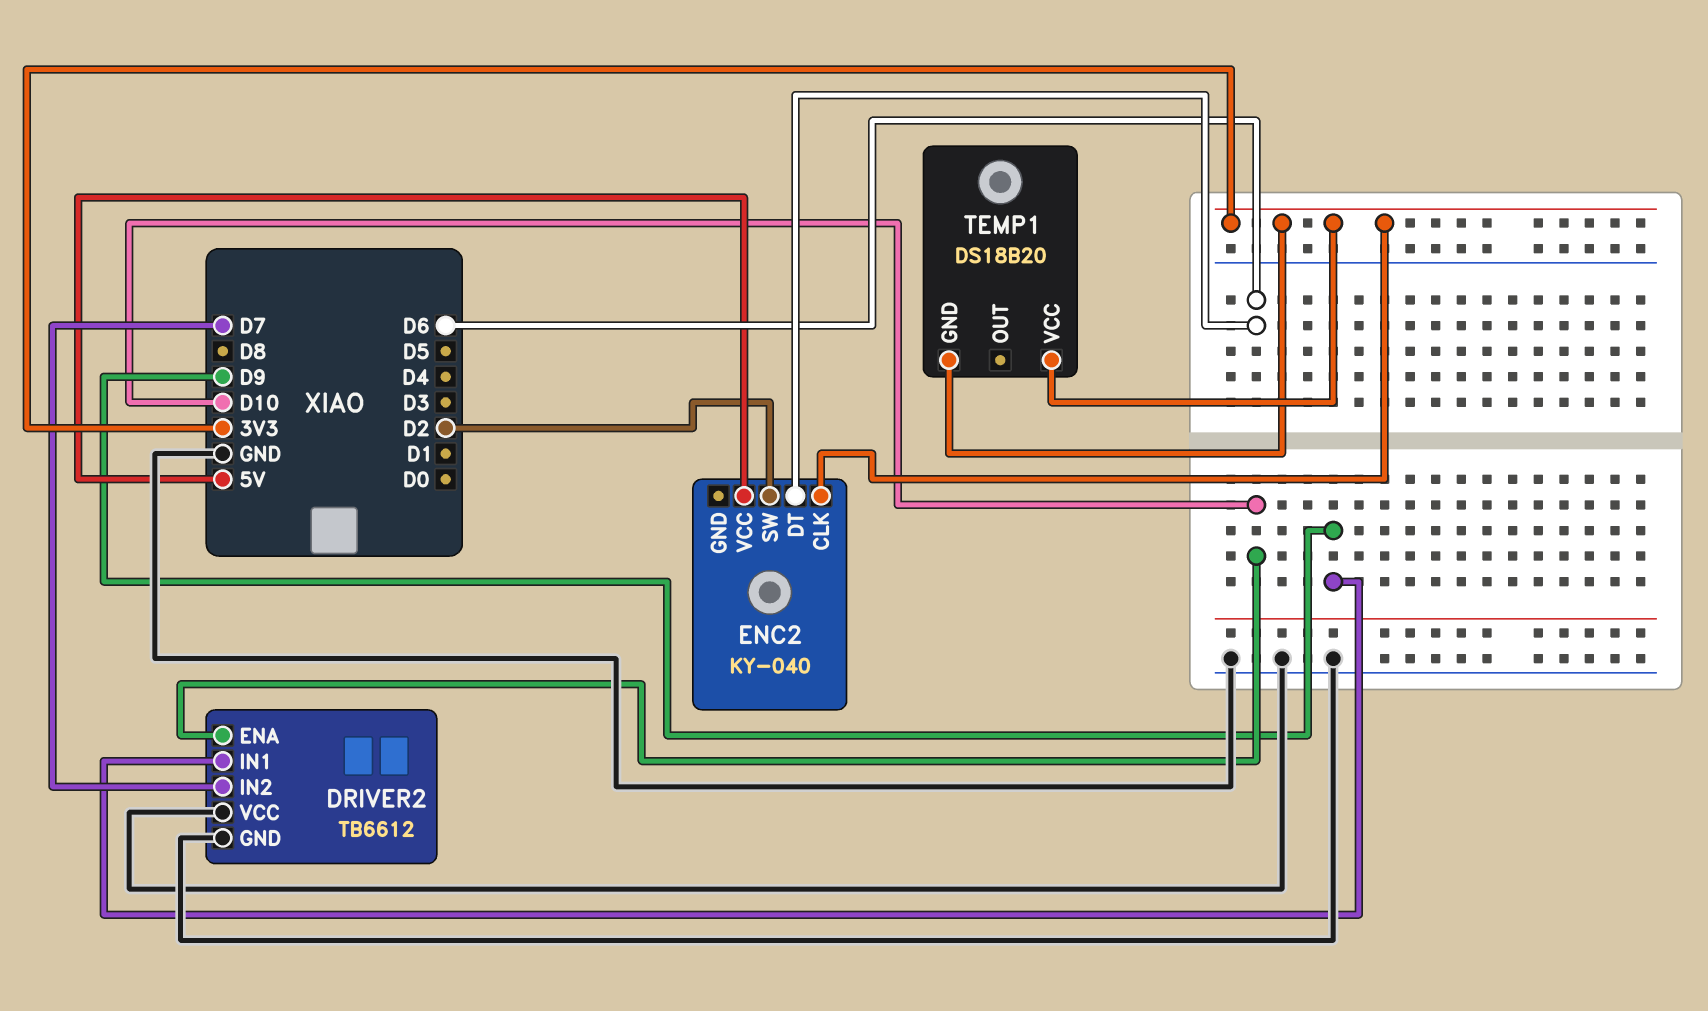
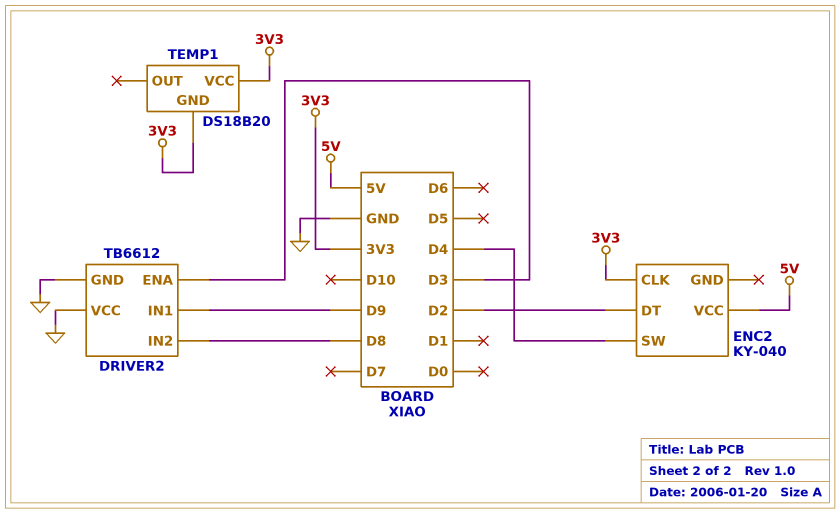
DRIVER2 pin ENA: D10 -> D3
DRIVER2 pin IN2: D7 -> D8
ENC2 pin DT: D6 -> D2
ENC2 pin SW: D2 -> D4

